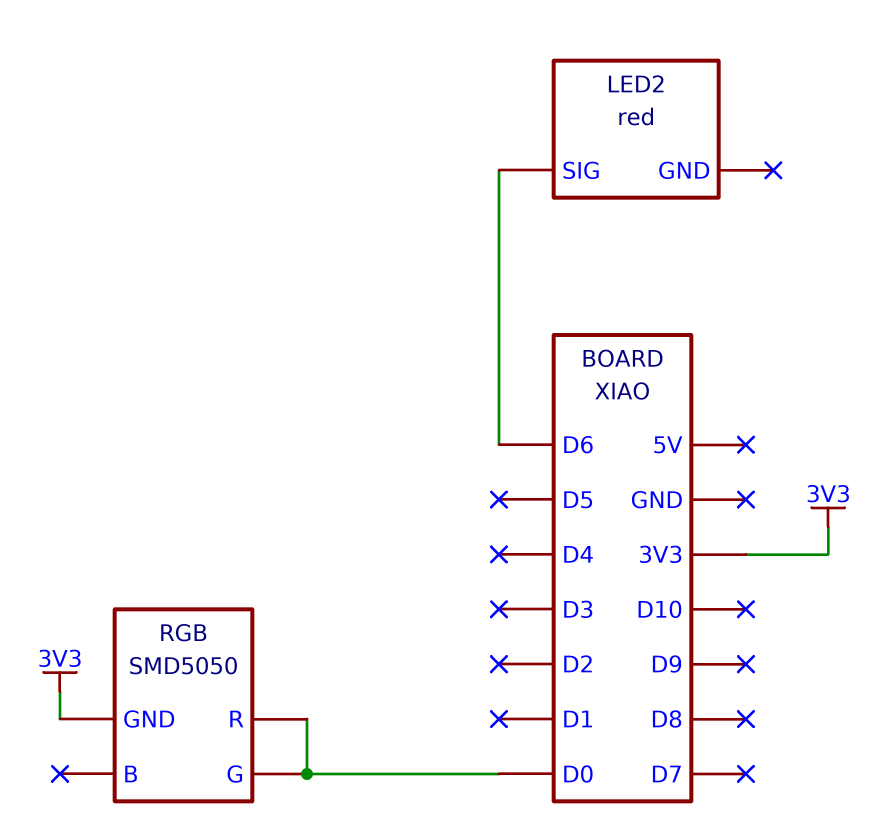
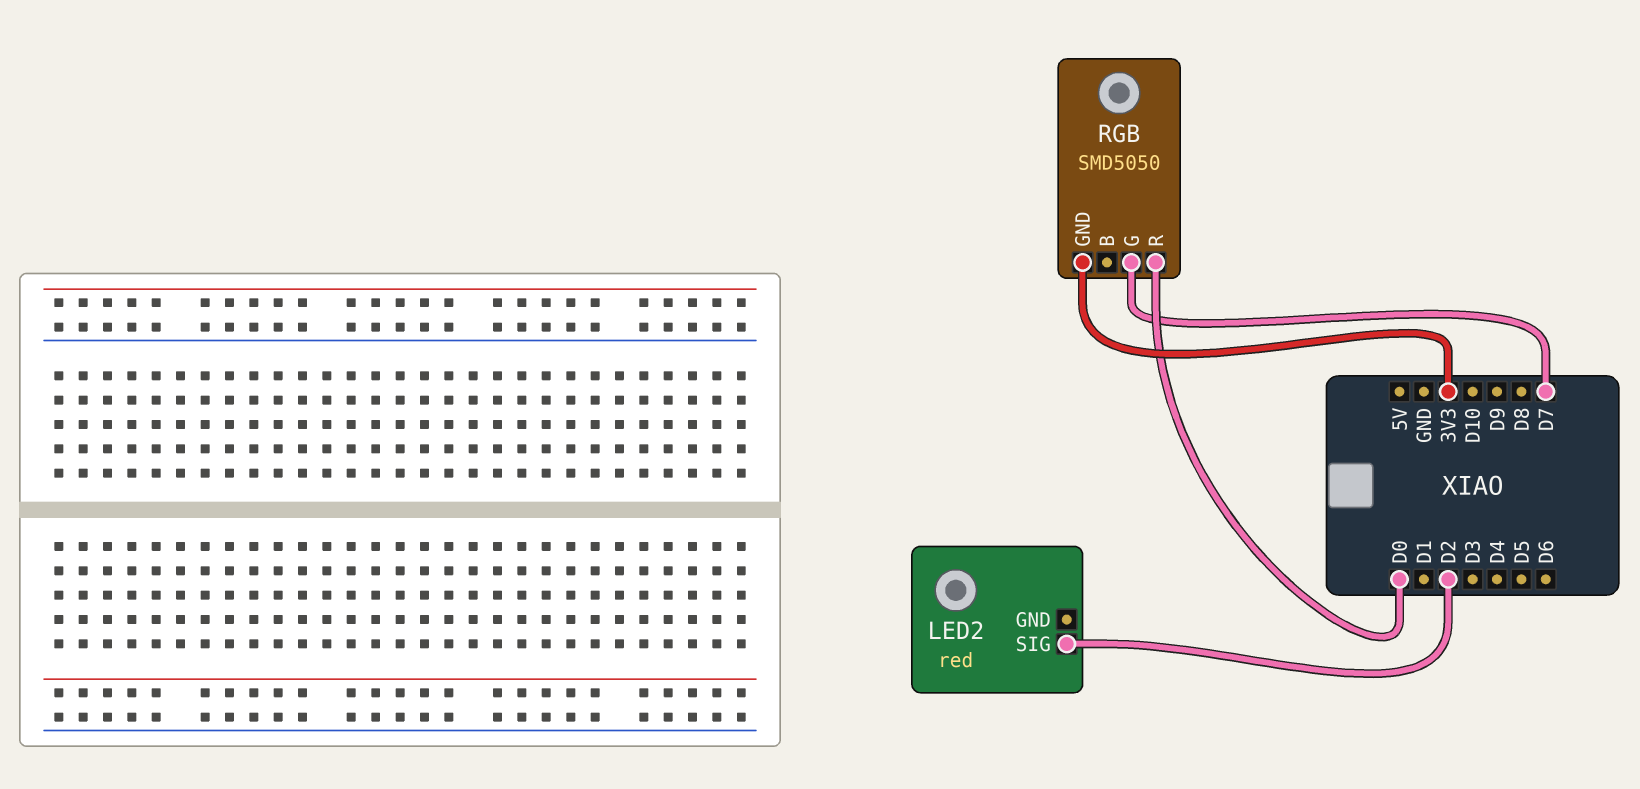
LED2 pin SIG: D6 -> D2
RGB pin G: D0 -> D7

